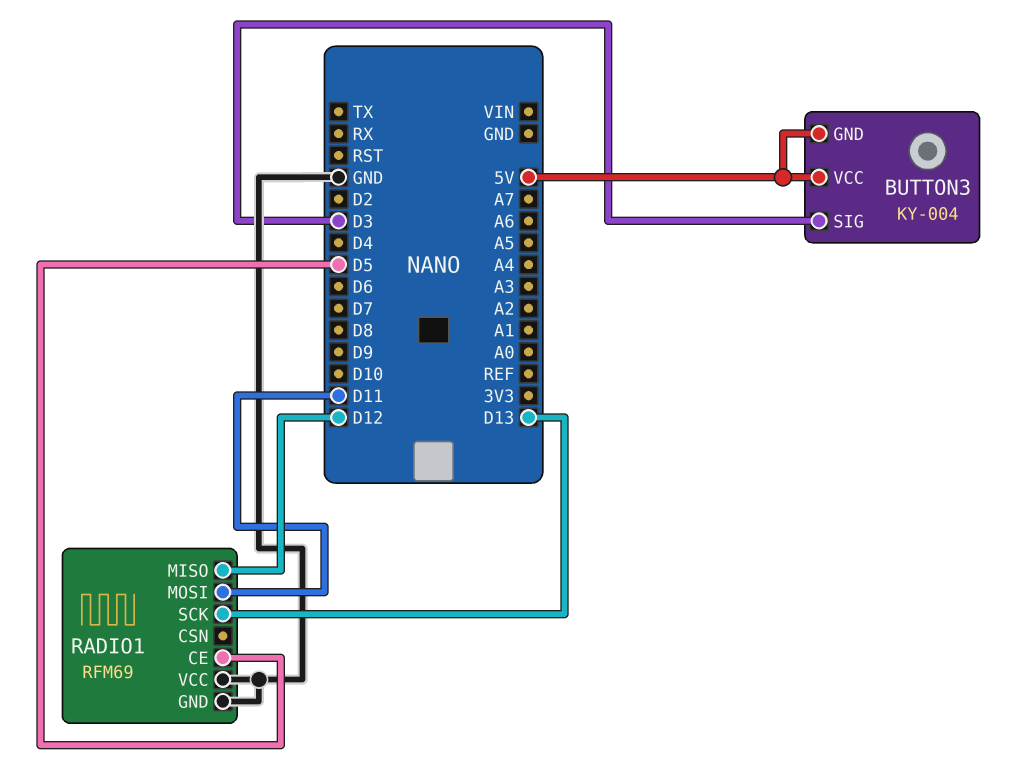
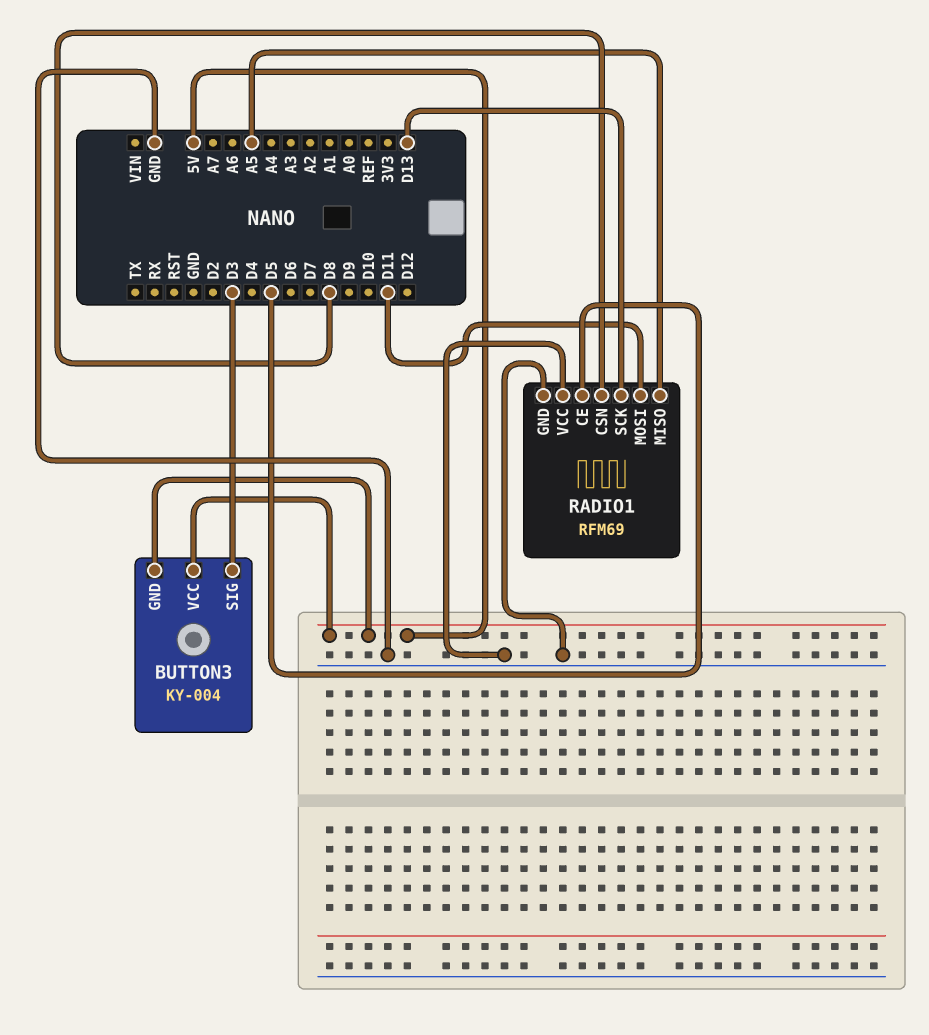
RADIO1 pin CSN: none -> D8
RADIO1 pin MISO: D12 -> A5

